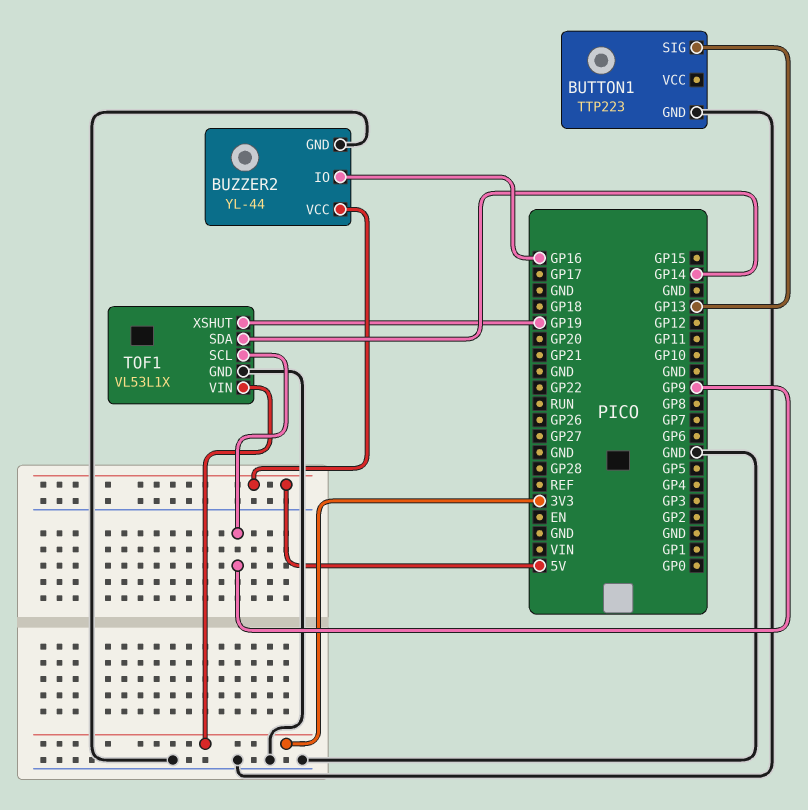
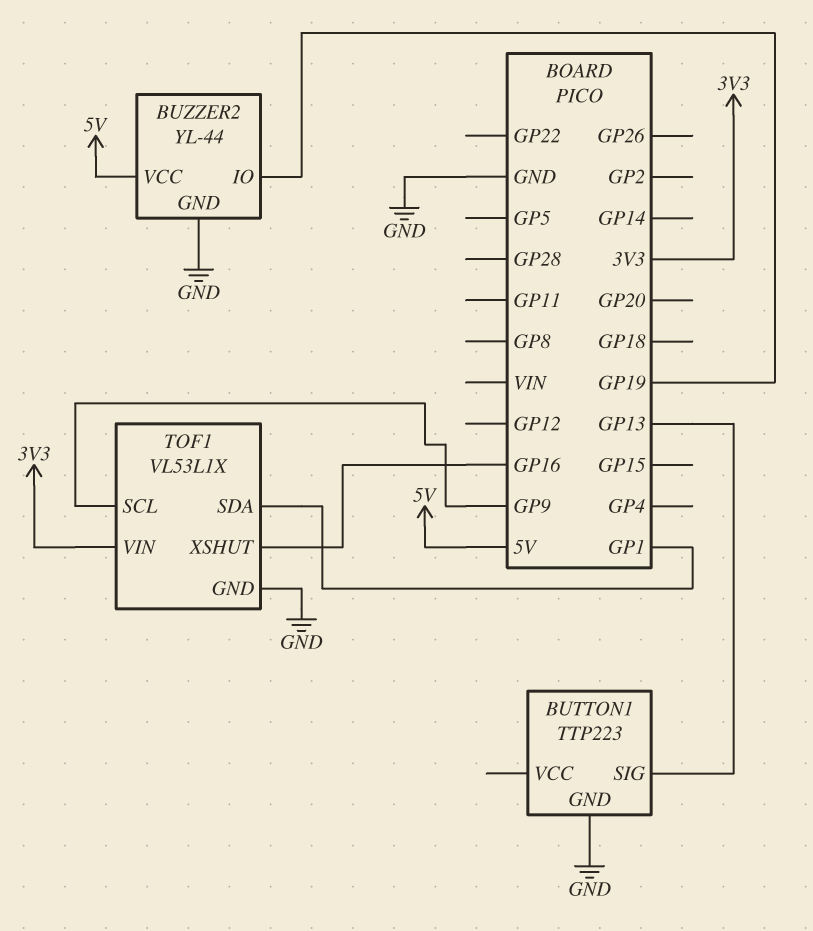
BUZZER2 pin IO: GP16 -> GP19
TOF1 pin SDA: GP14 -> GP1
TOF1 pin XSHUT: GP19 -> GP16

